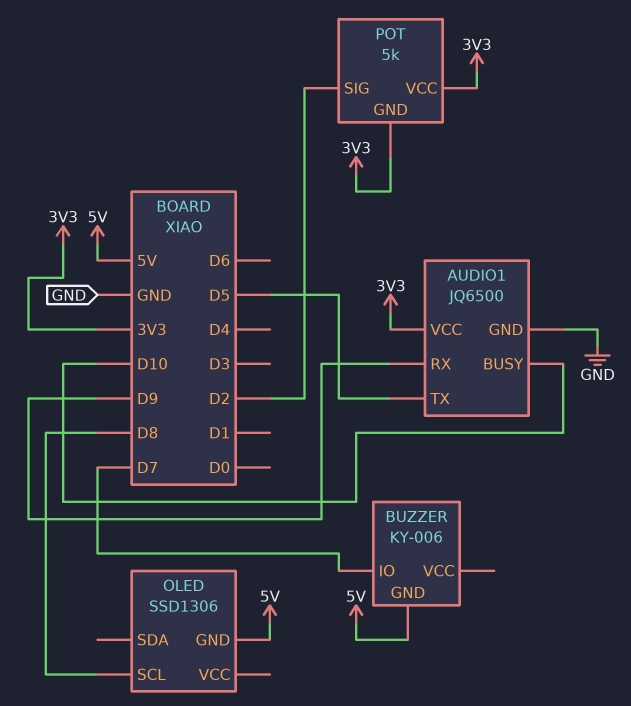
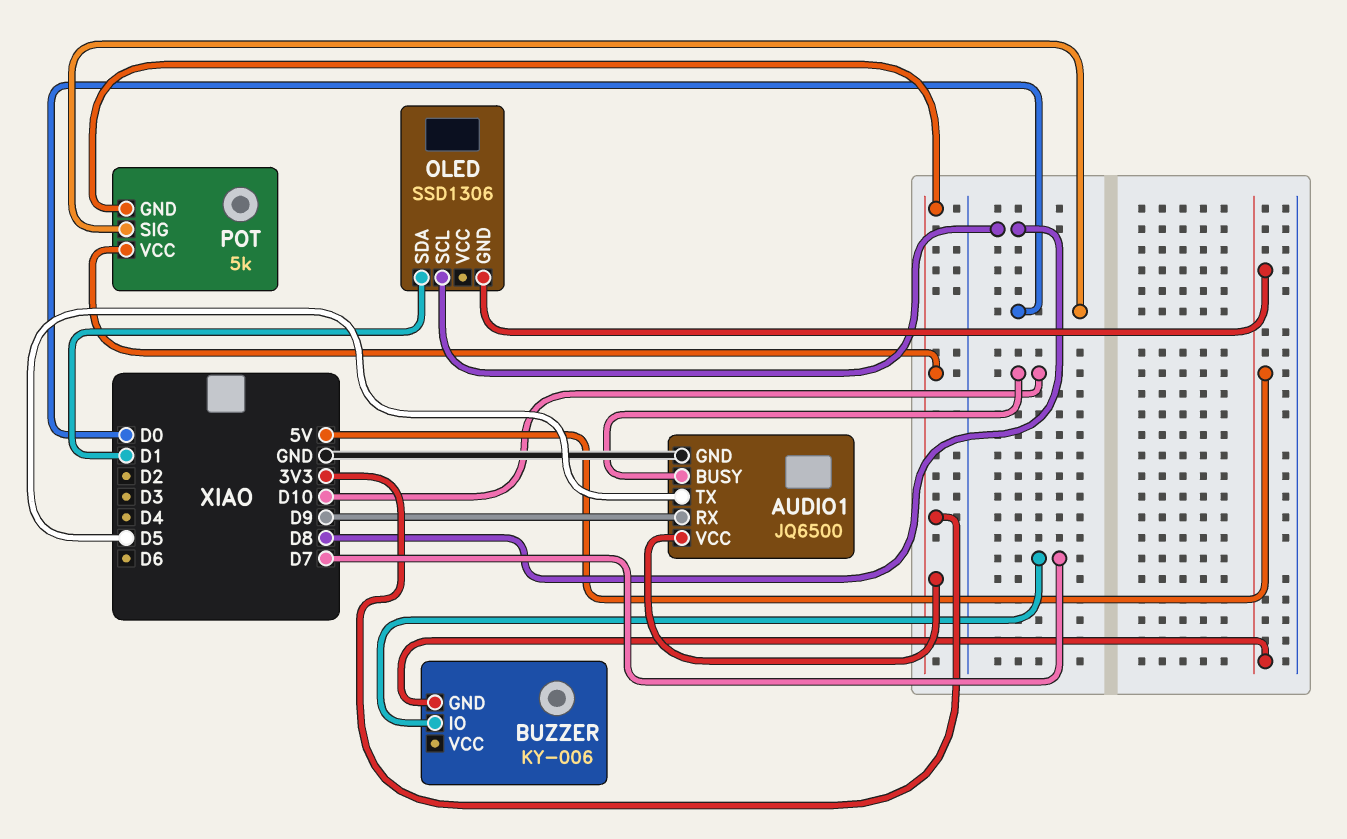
OLED pin SDA: none -> D1
POT pin SIG: D2 -> D0

